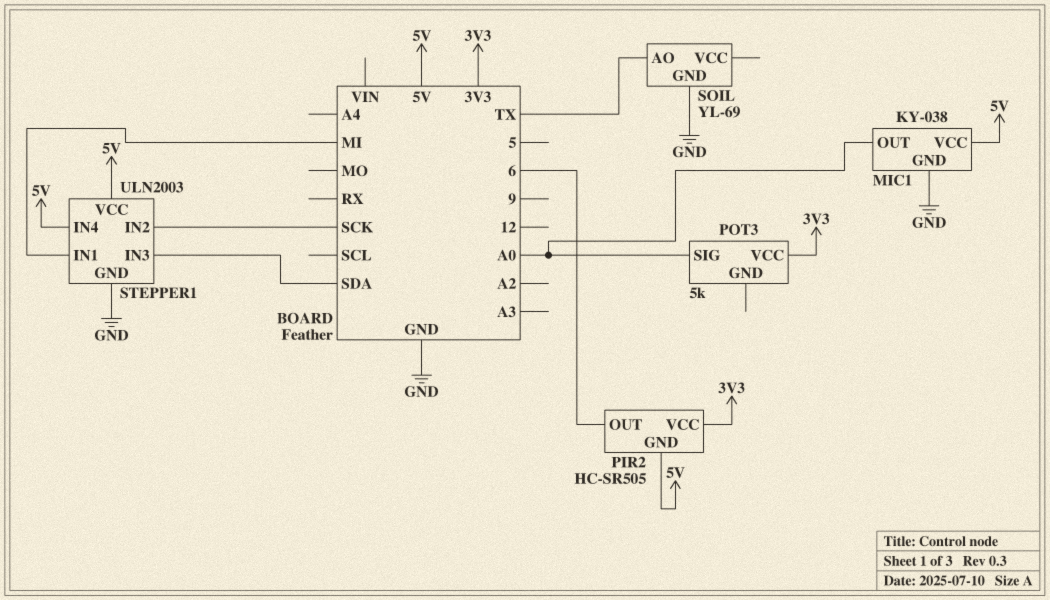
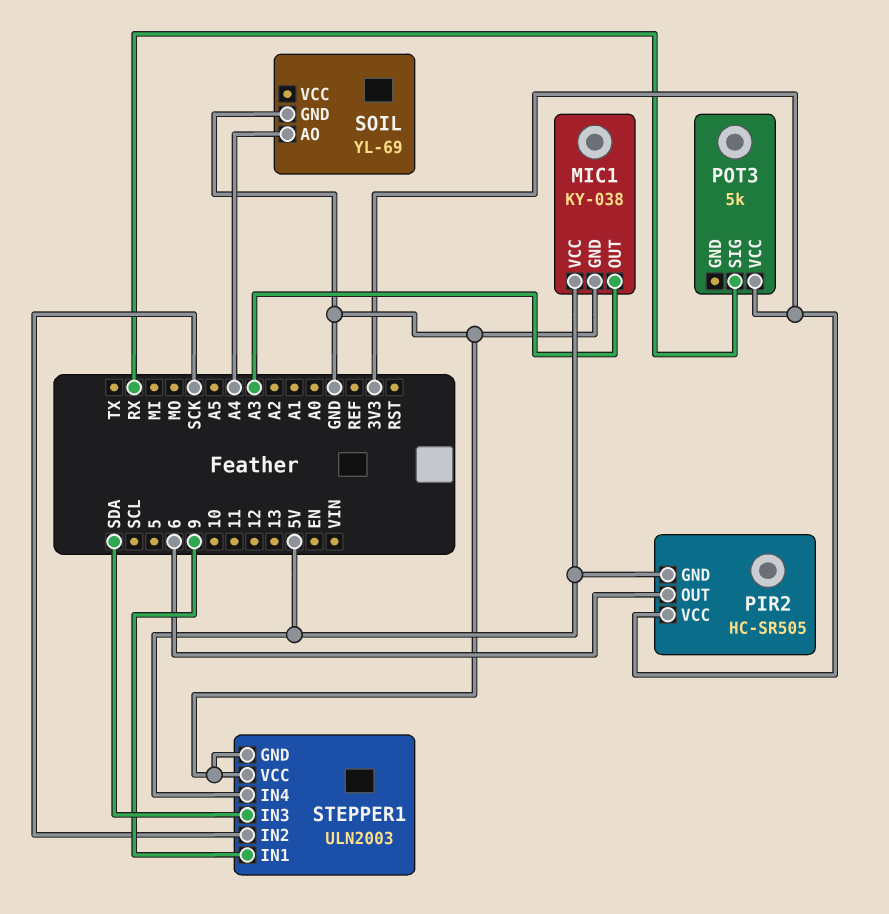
MIC1 pin OUT: A0 -> A3
POT3 pin SIG: A0 -> RX
SOIL pin AO: TX -> A4
STEPPER1 pin IN1: MI -> 9
STEPPER1 pin VCC: 5V -> GND

